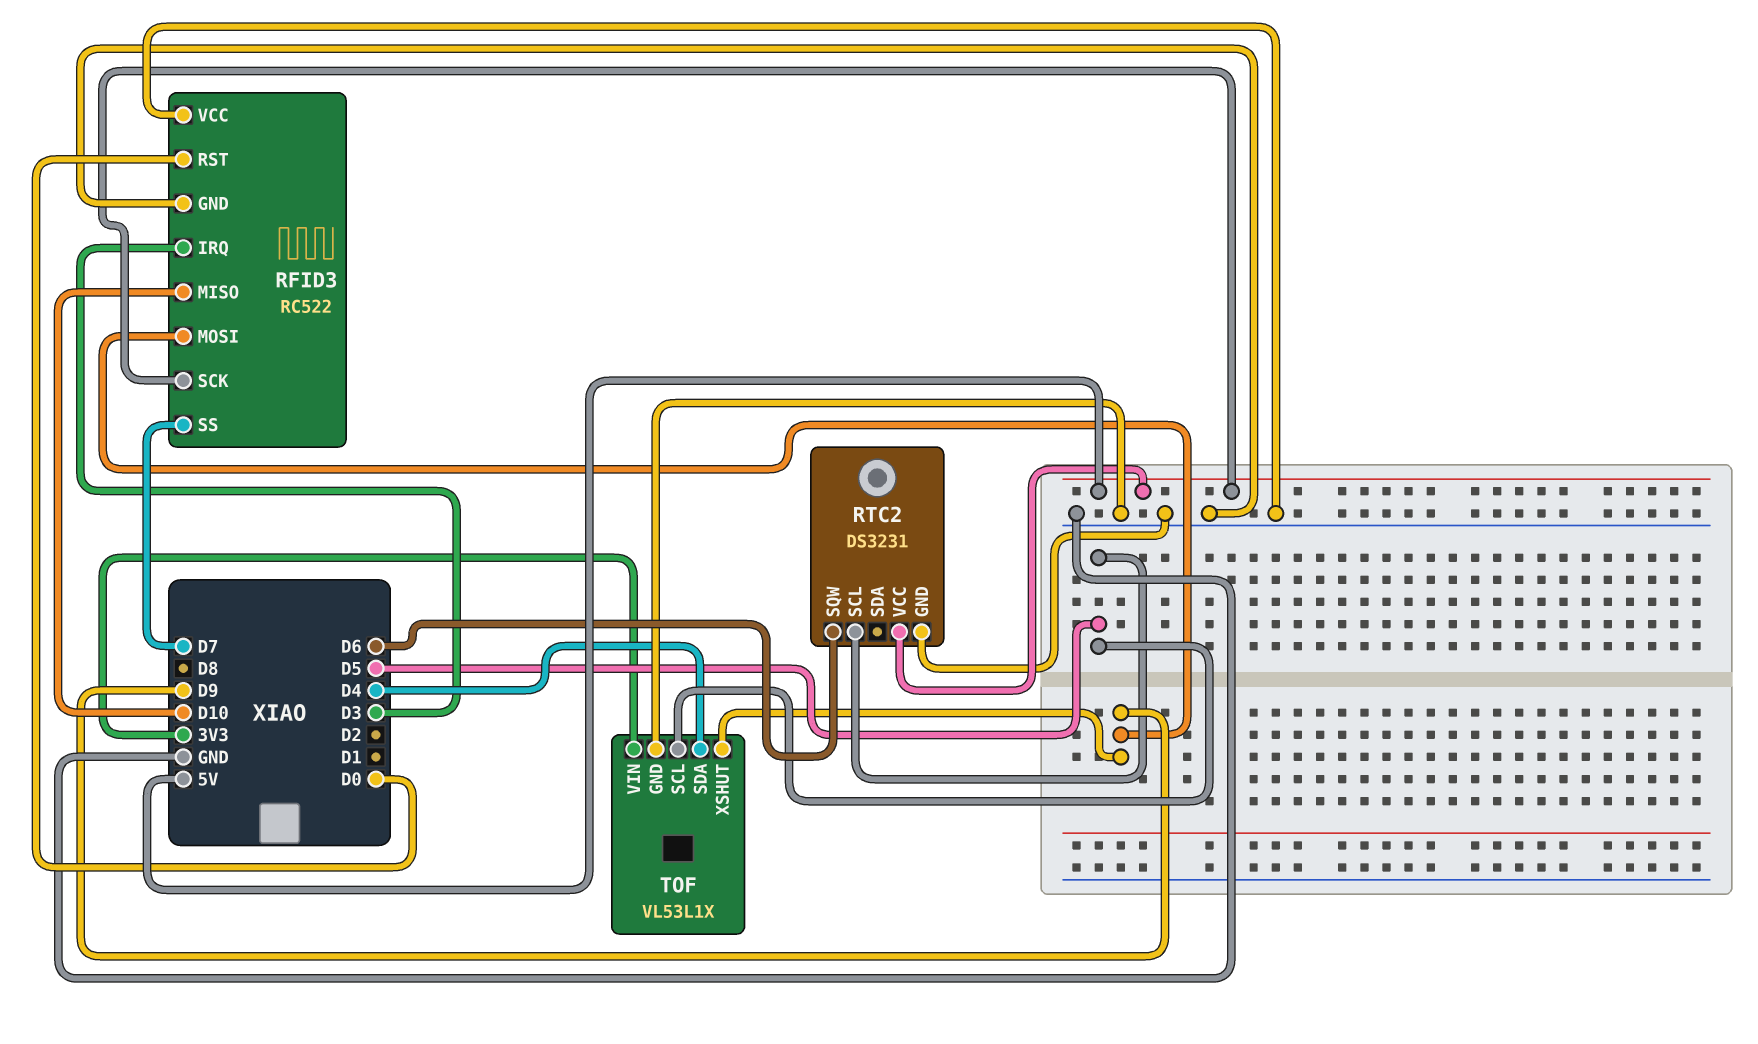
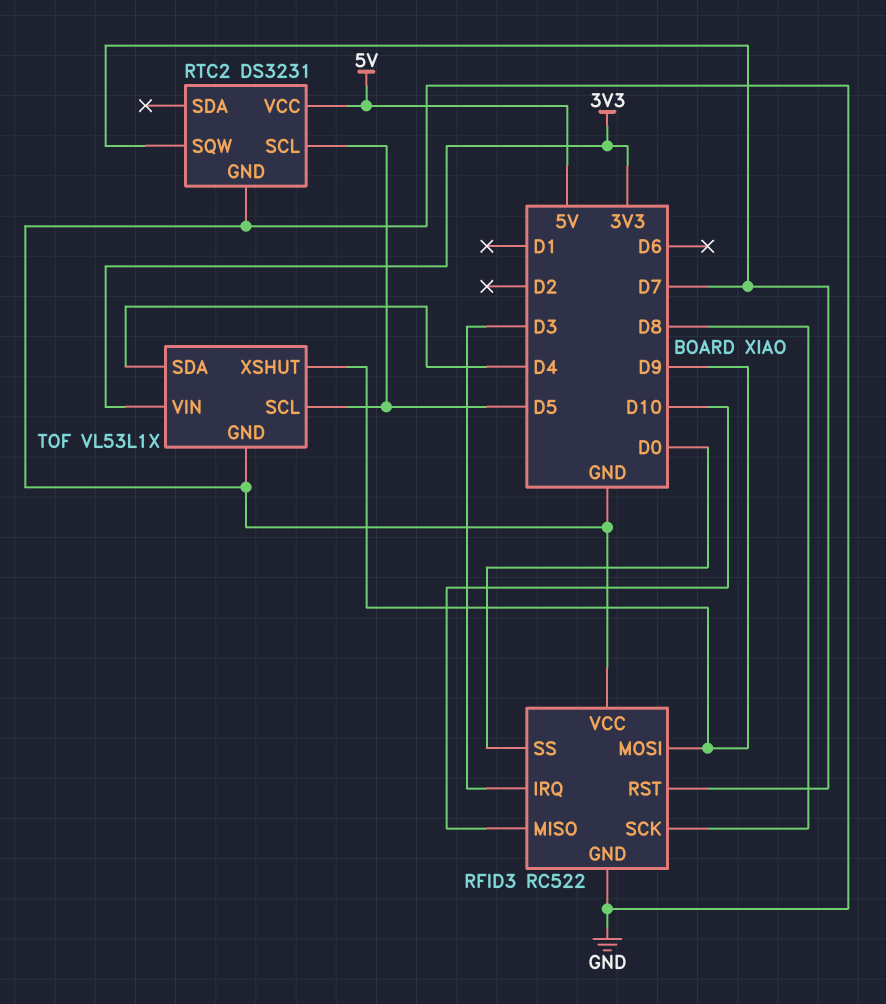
RFID3 pin RST: D0 -> D7
RFID3 pin SCK: 5V -> D8
RFID3 pin SS: D7 -> D0
RTC2 pin SQW: D6 -> D7

